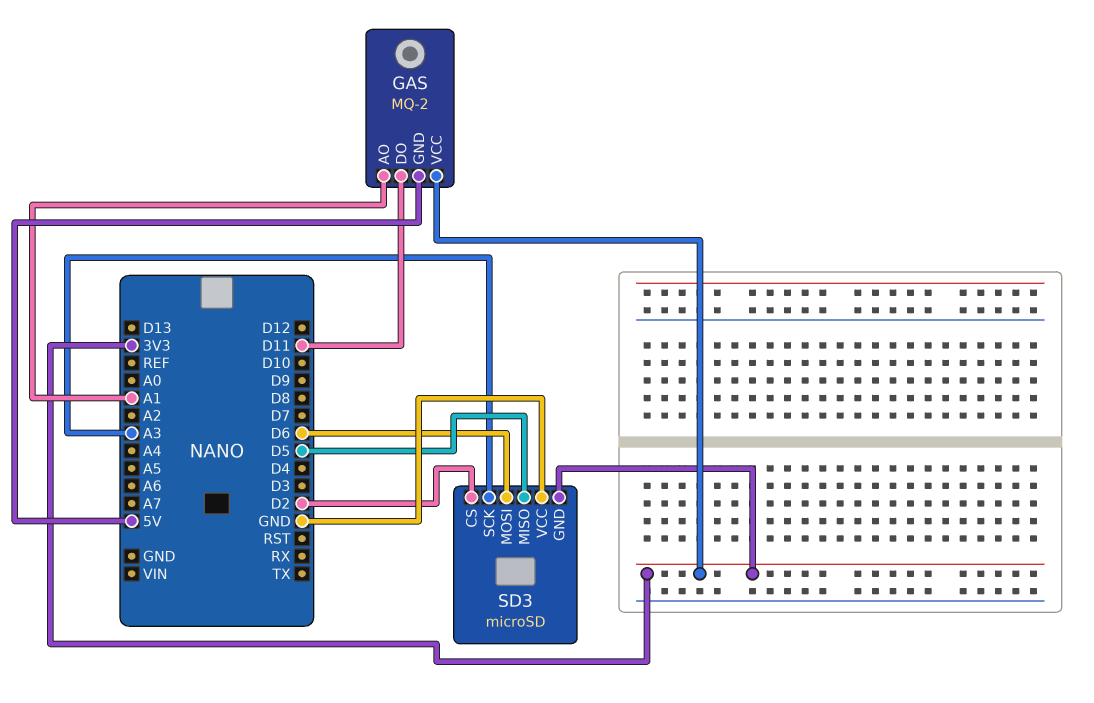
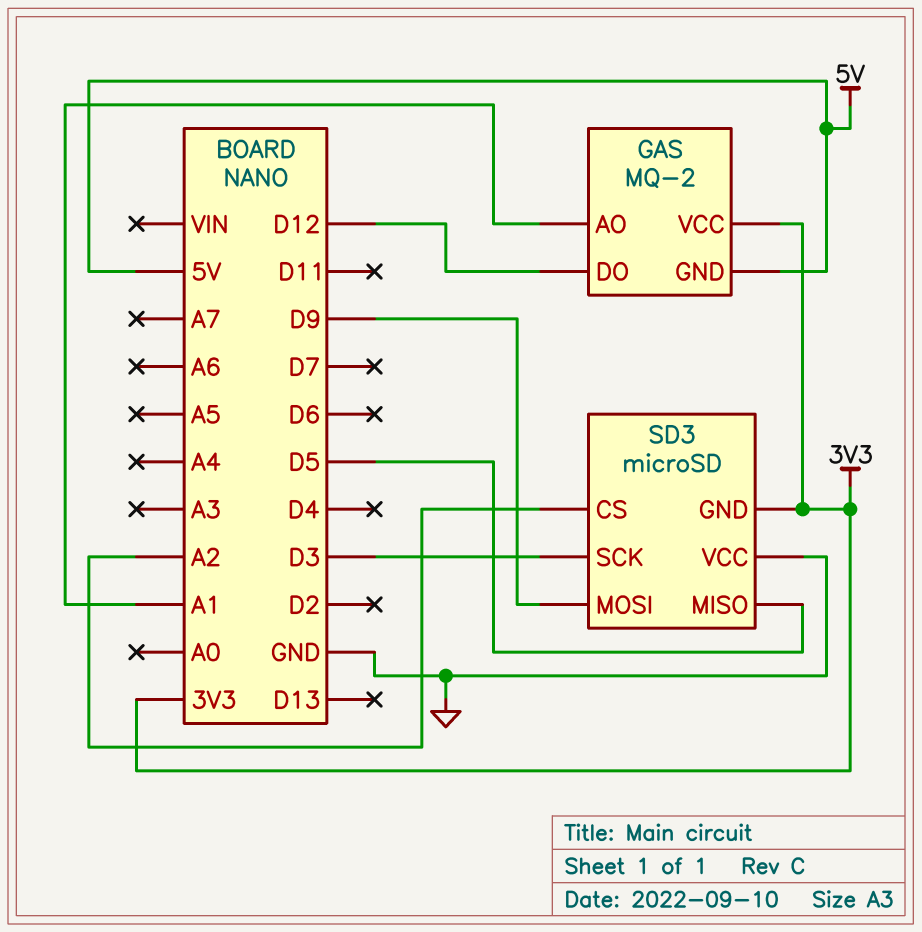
GAS pin DO: D11 -> D12
SD3 pin CS: D2 -> A2
SD3 pin MOSI: D6 -> D9
SD3 pin SCK: A3 -> D3

